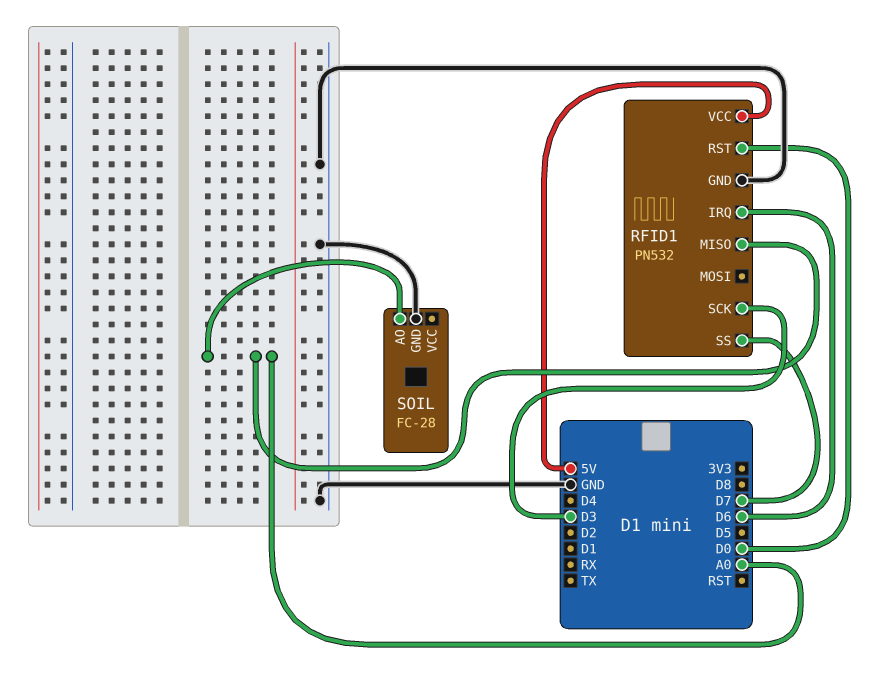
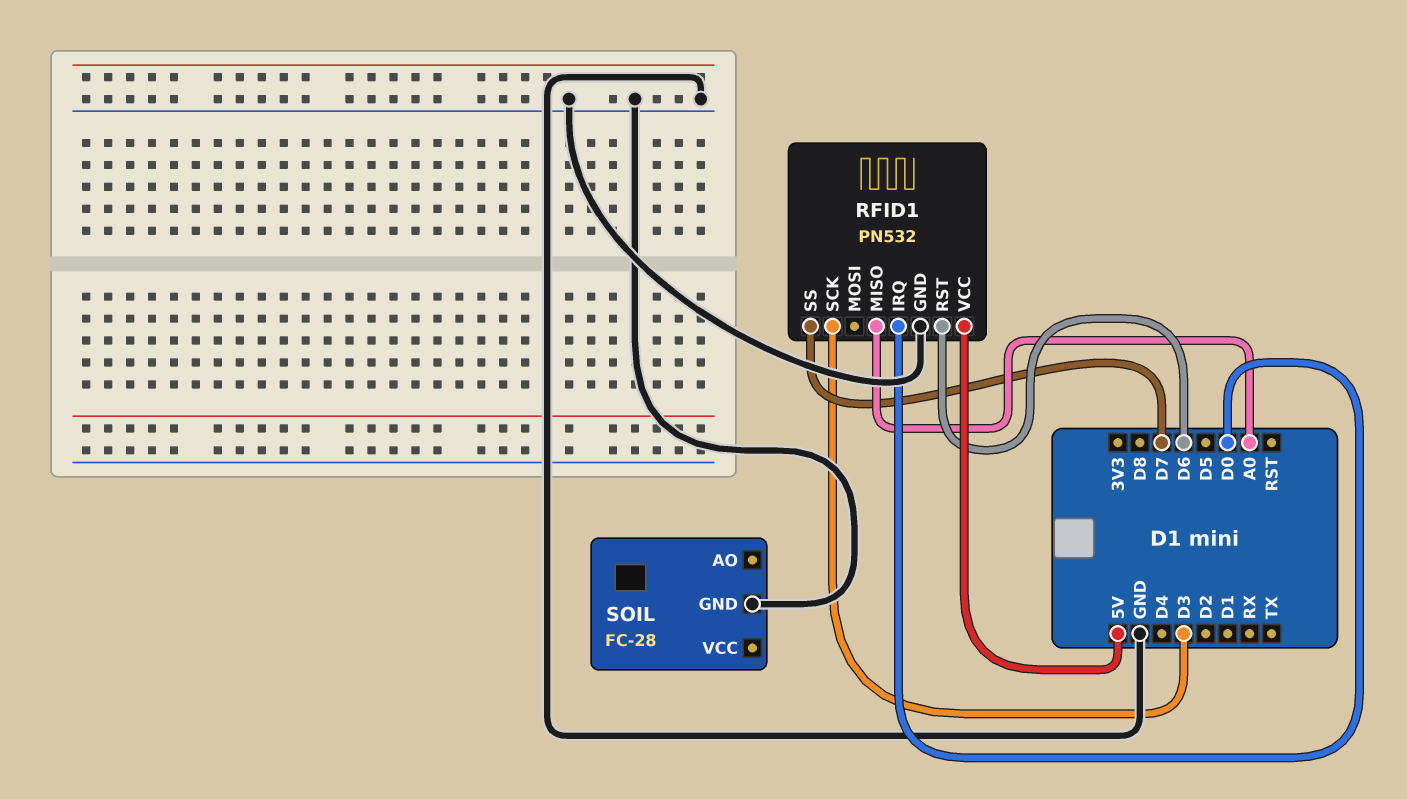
RFID1 pin IRQ: D6 -> D0
RFID1 pin RST: D0 -> D6
SOIL pin AO: A0 -> none

